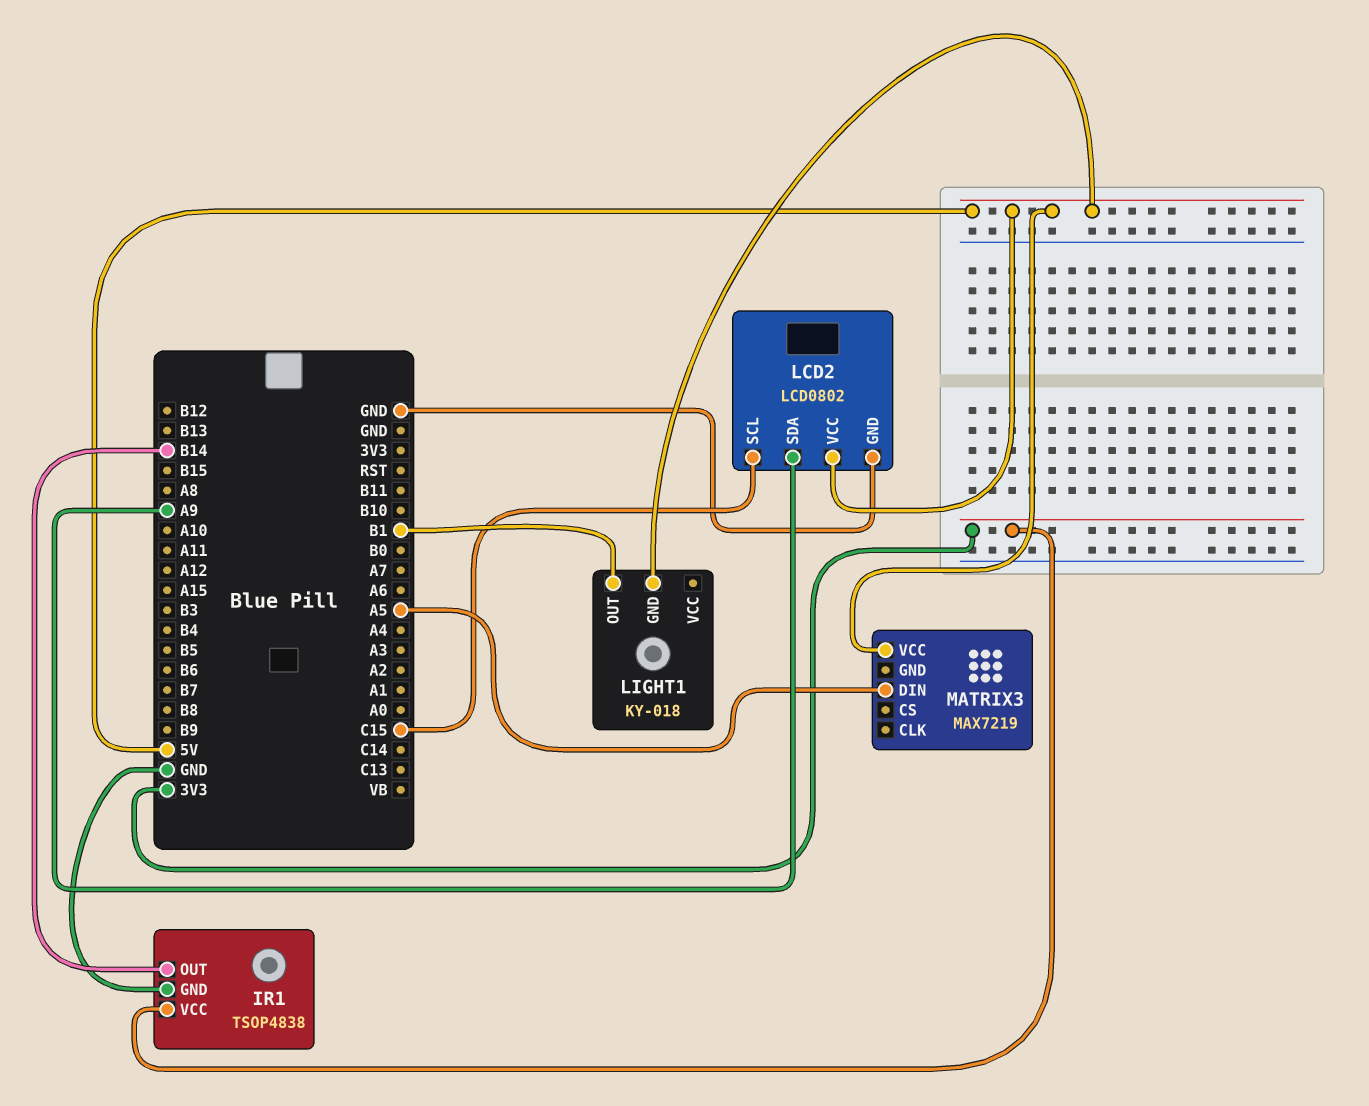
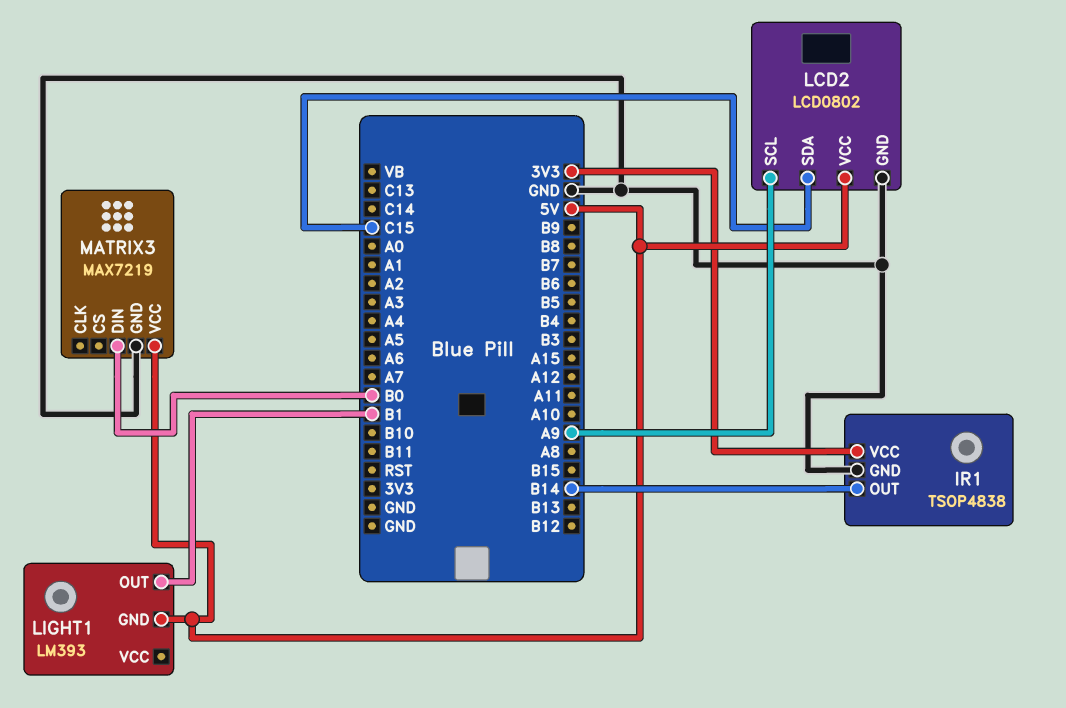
LCD2 pin SCL: C15 -> A9
LCD2 pin SDA: A9 -> C15
LIGHT1: KY-018 -> LM393
MATRIX3 pin DIN: A5 -> B0
MATRIX3 pin GND: none -> GND

